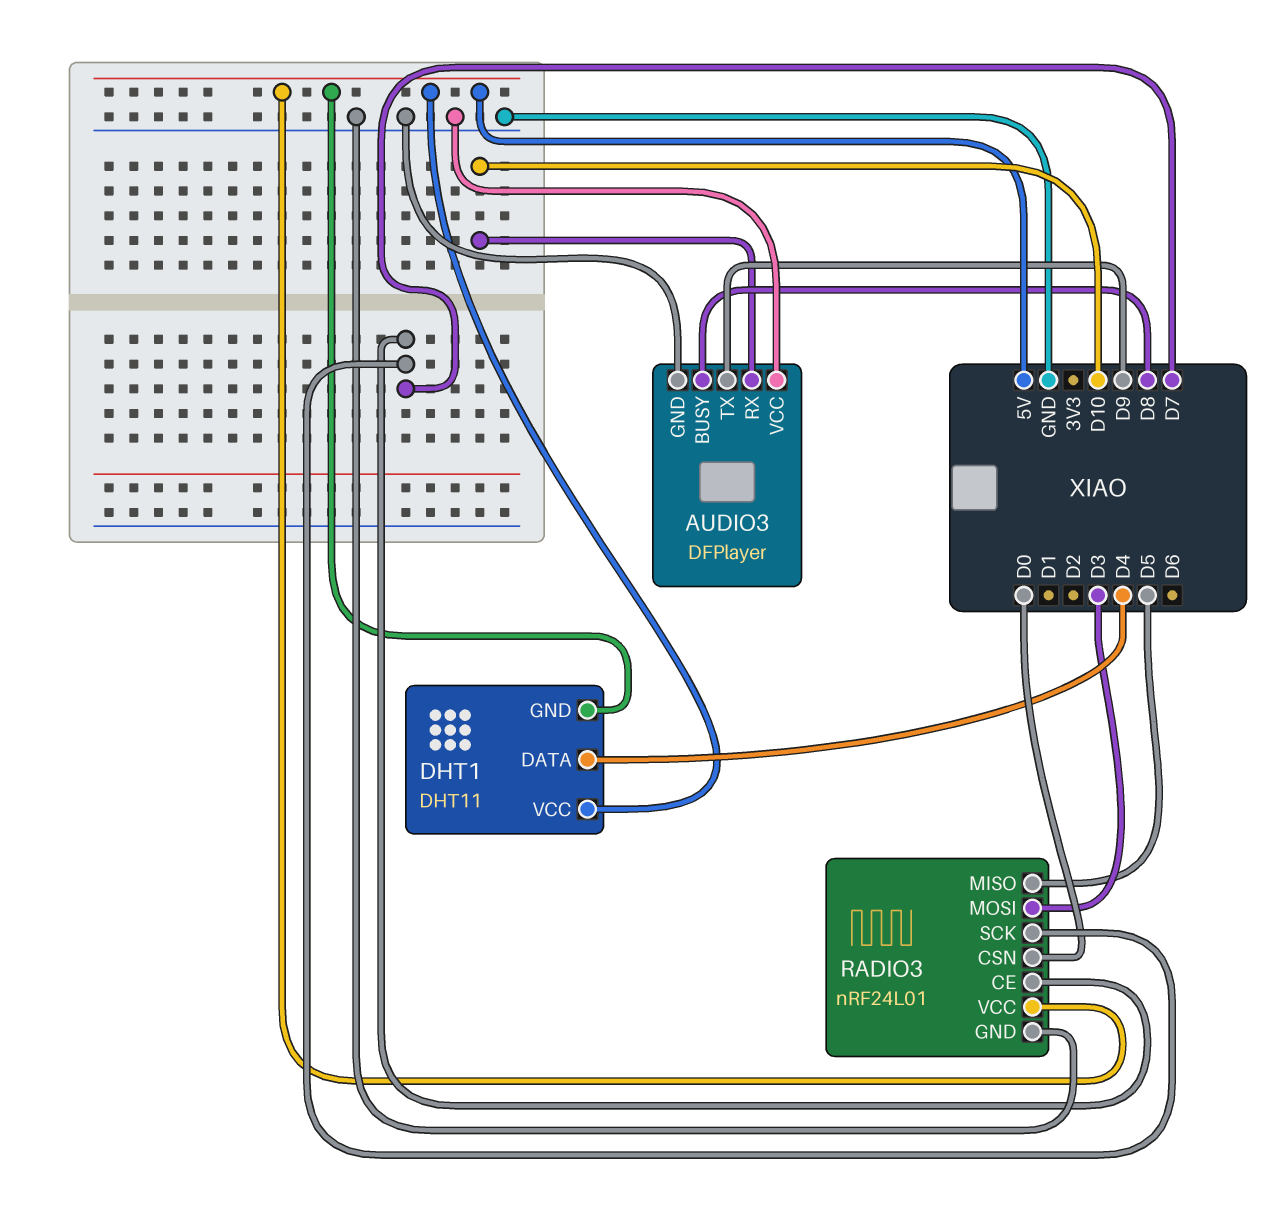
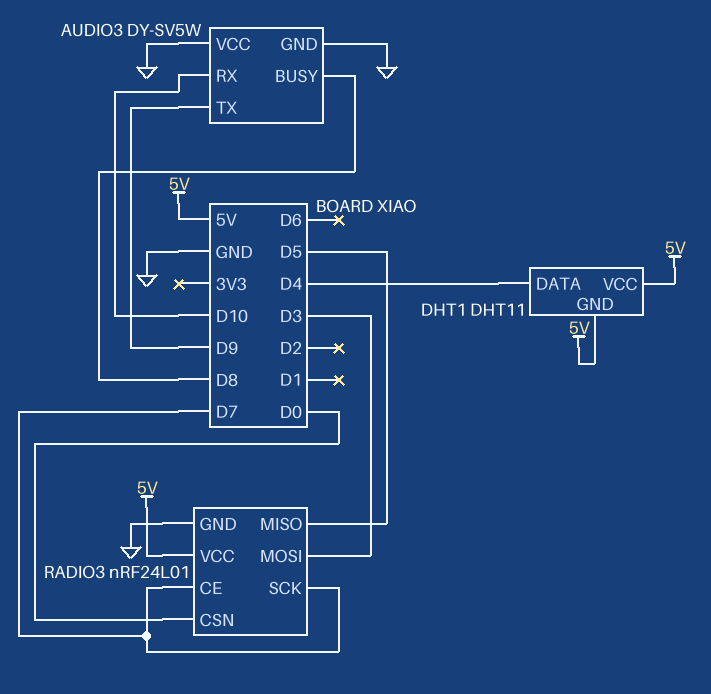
AUDIO3: DFPlayer -> DY-SV5W

